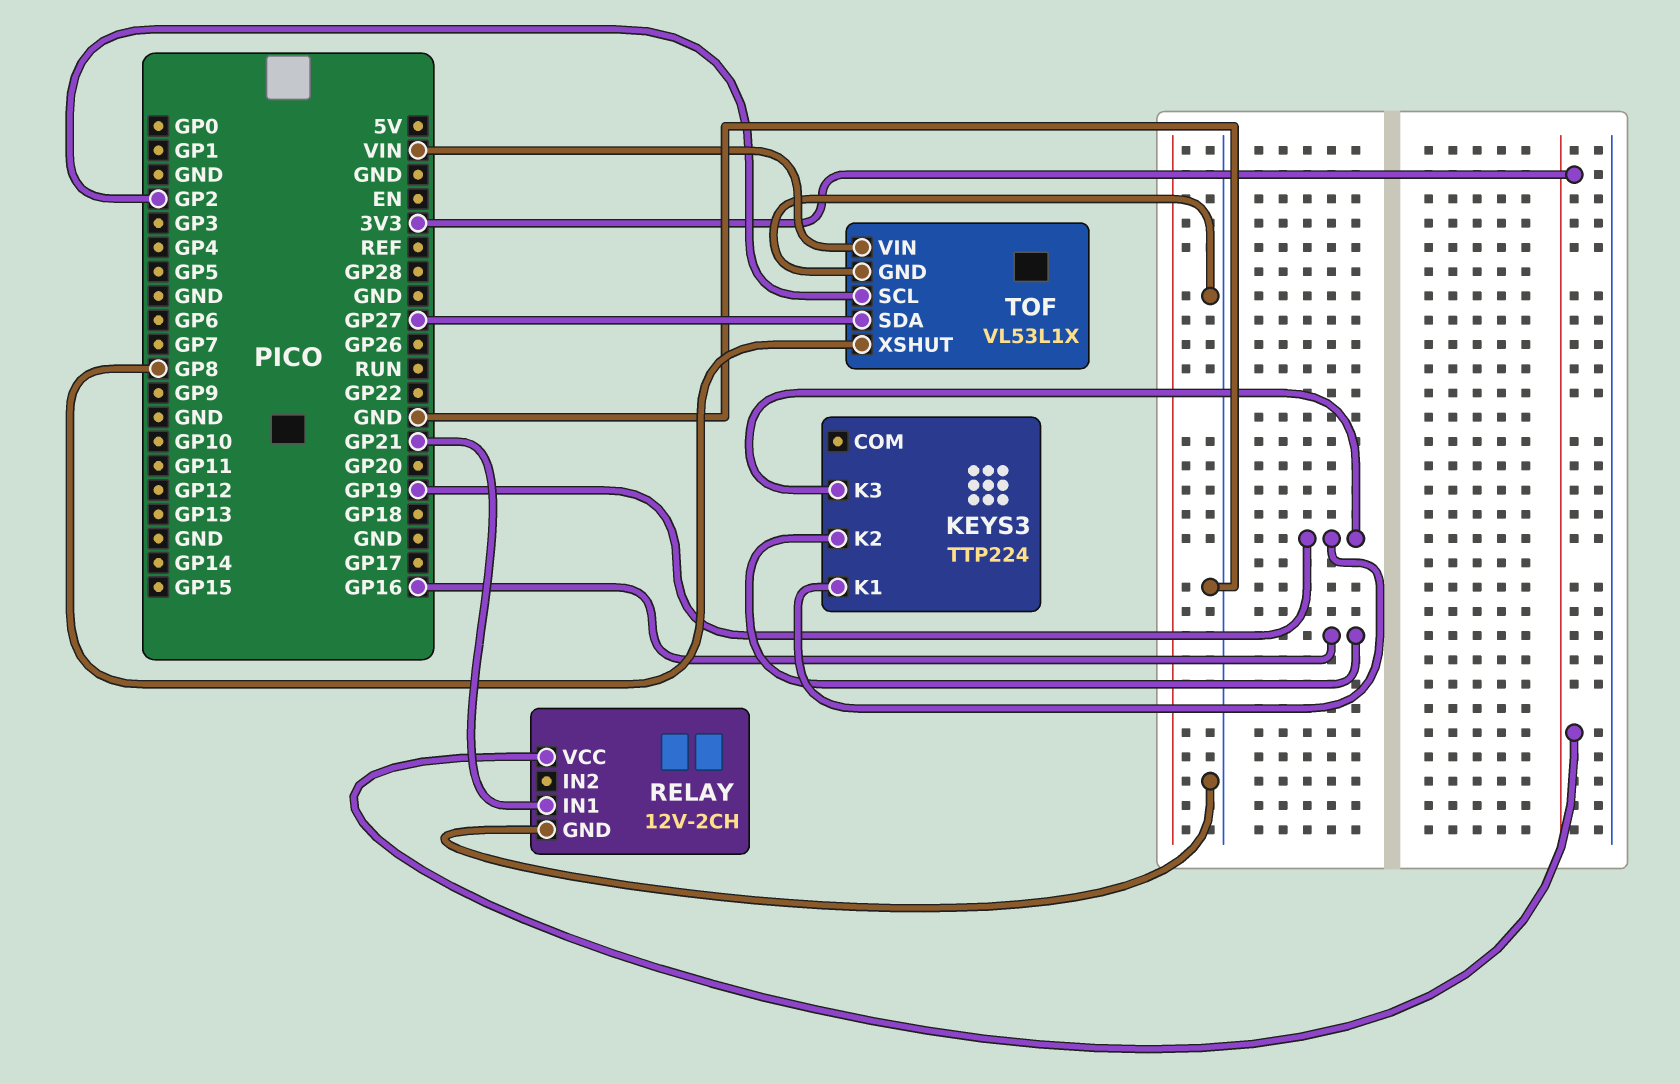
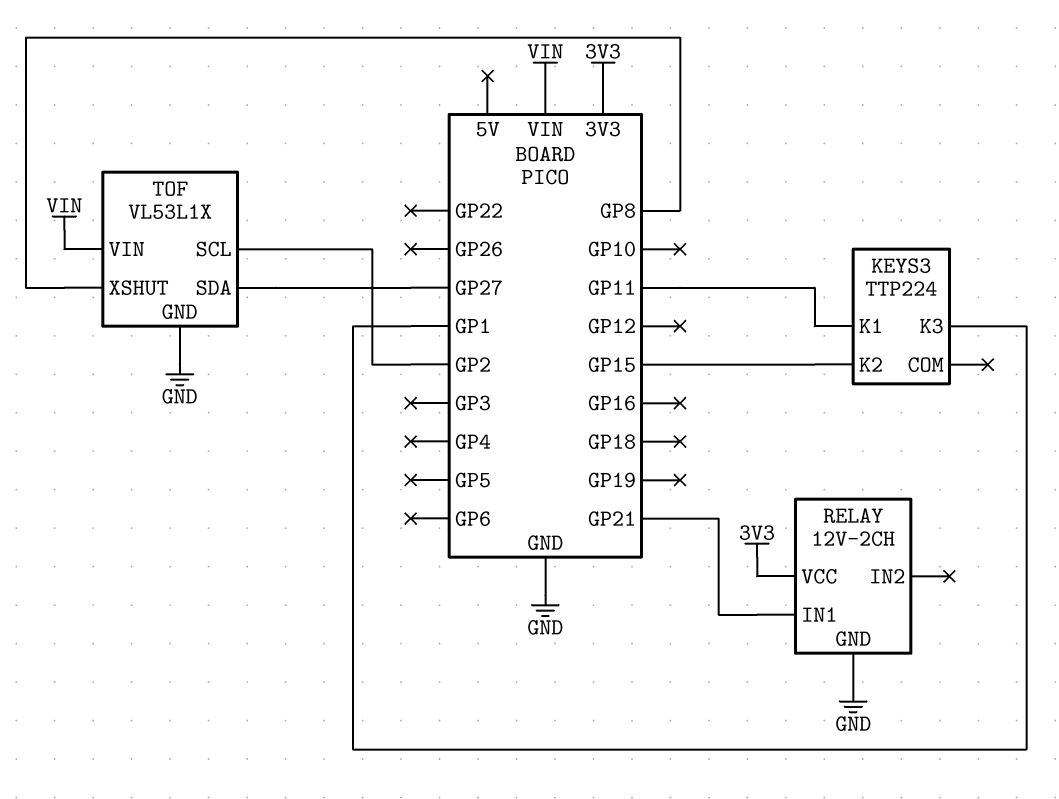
KEYS3 pin K1: GP19 -> GP11
KEYS3 pin K2: GP16 -> GP15
KEYS3 pin K3: GP19 -> GP1

